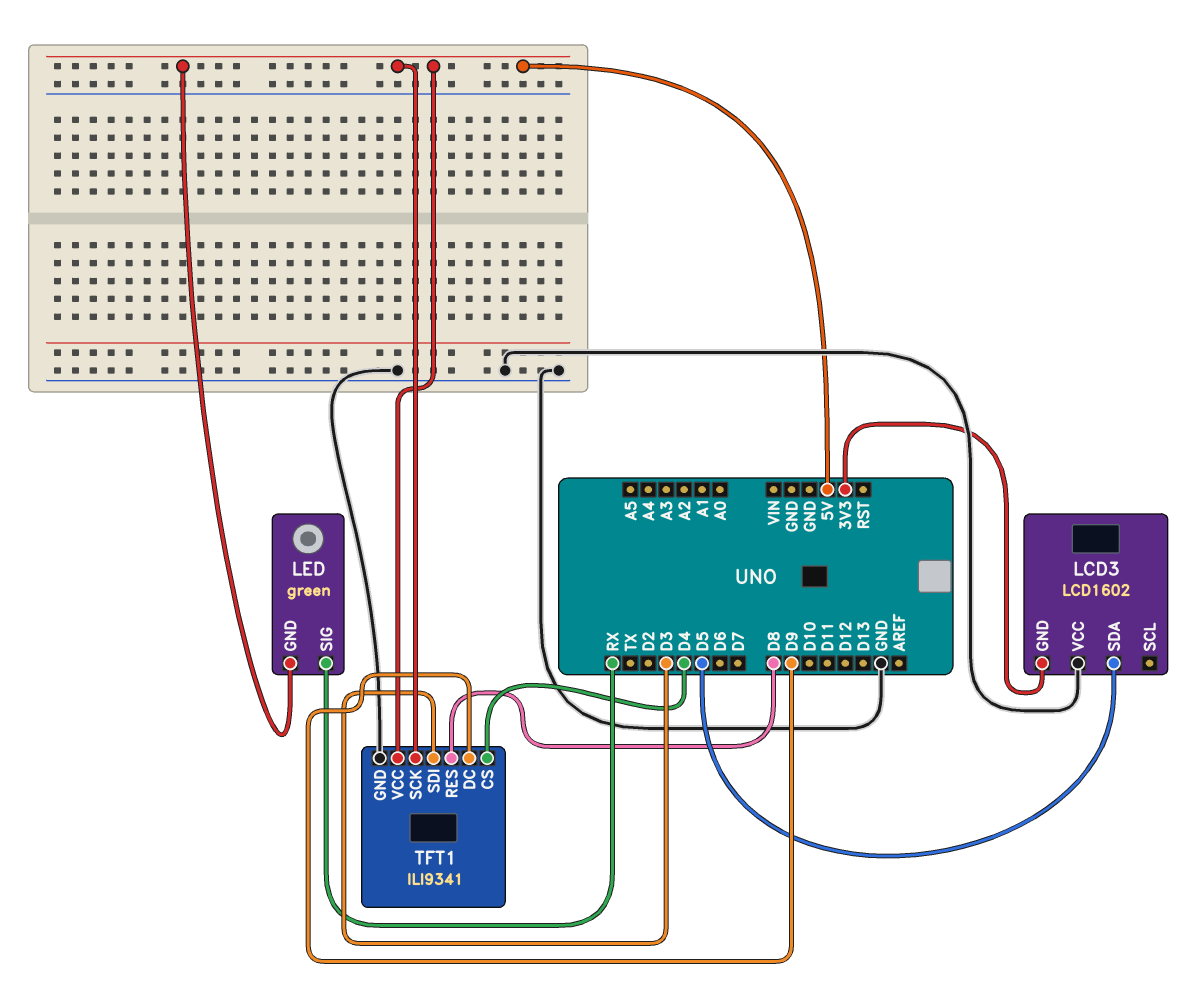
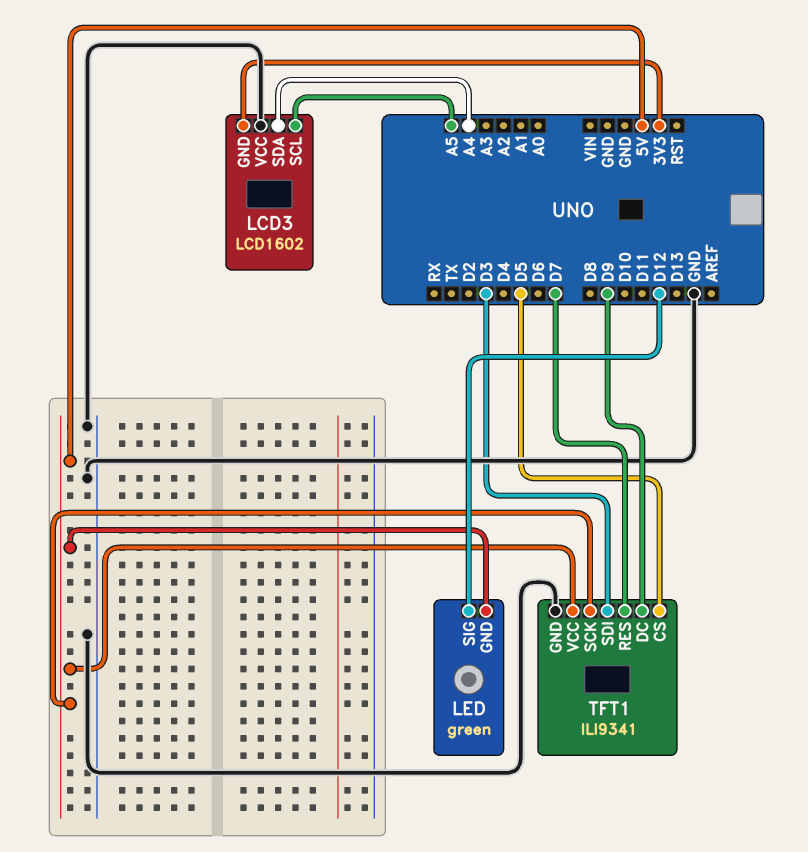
LCD3 pin SCL: none -> A5
LCD3 pin SDA: D5 -> A4
LED pin SIG: RX -> D12
TFT1 pin CS: D4 -> D5
TFT1 pin RES: D8 -> D7

